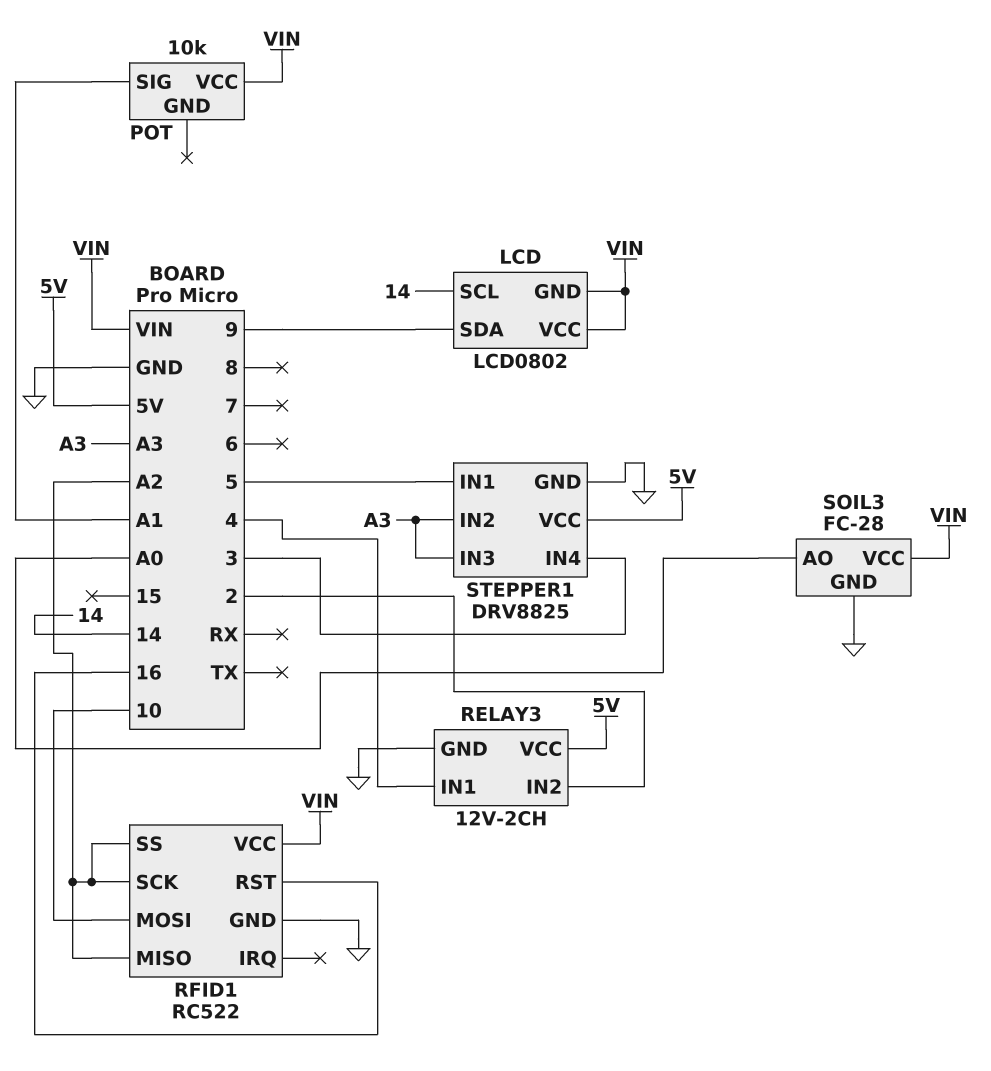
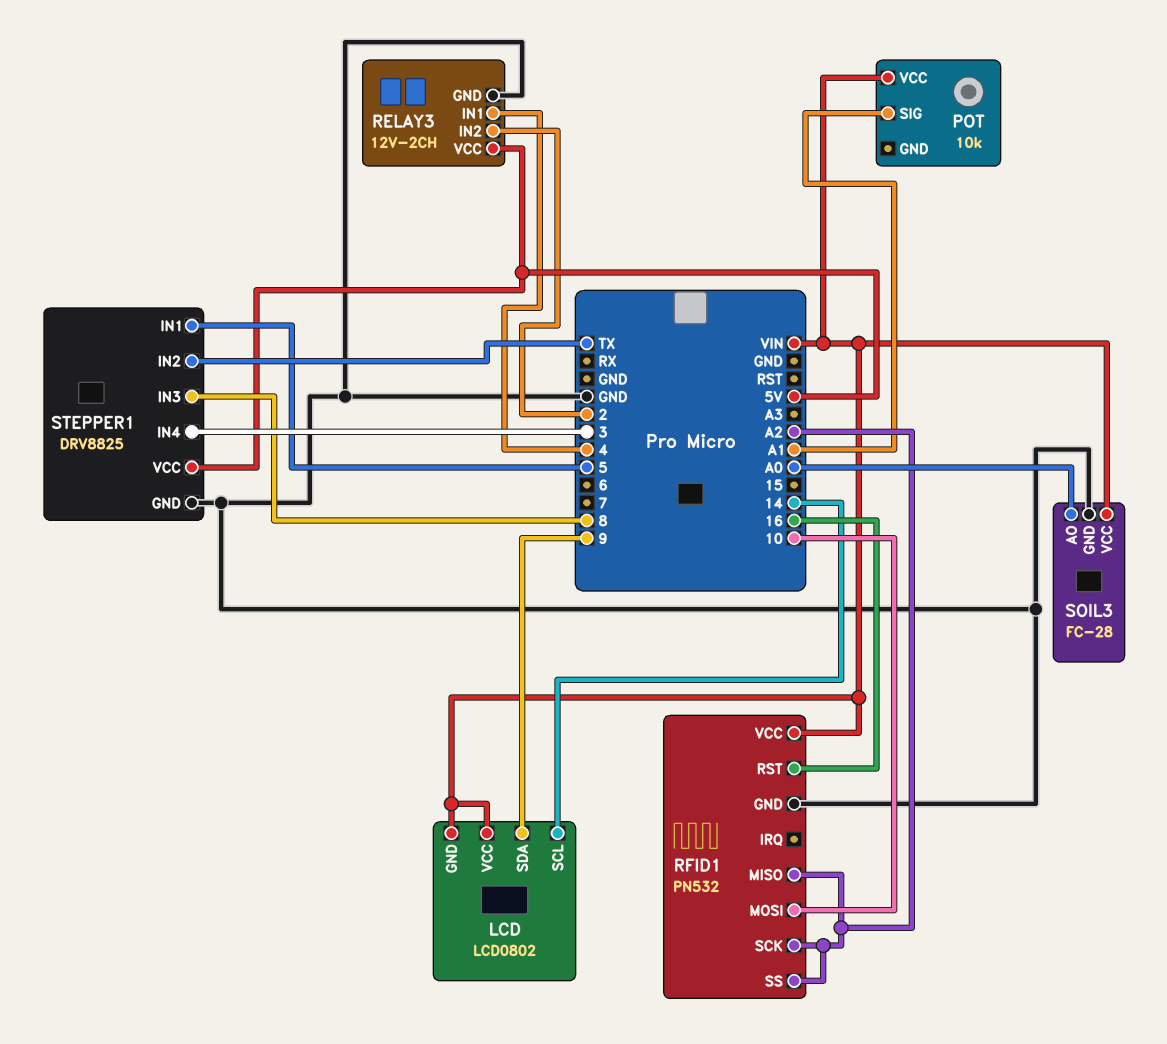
RFID1: RC522 -> PN532
STEPPER1 pin IN2: A3 -> TX
STEPPER1 pin IN3: A3 -> 8

